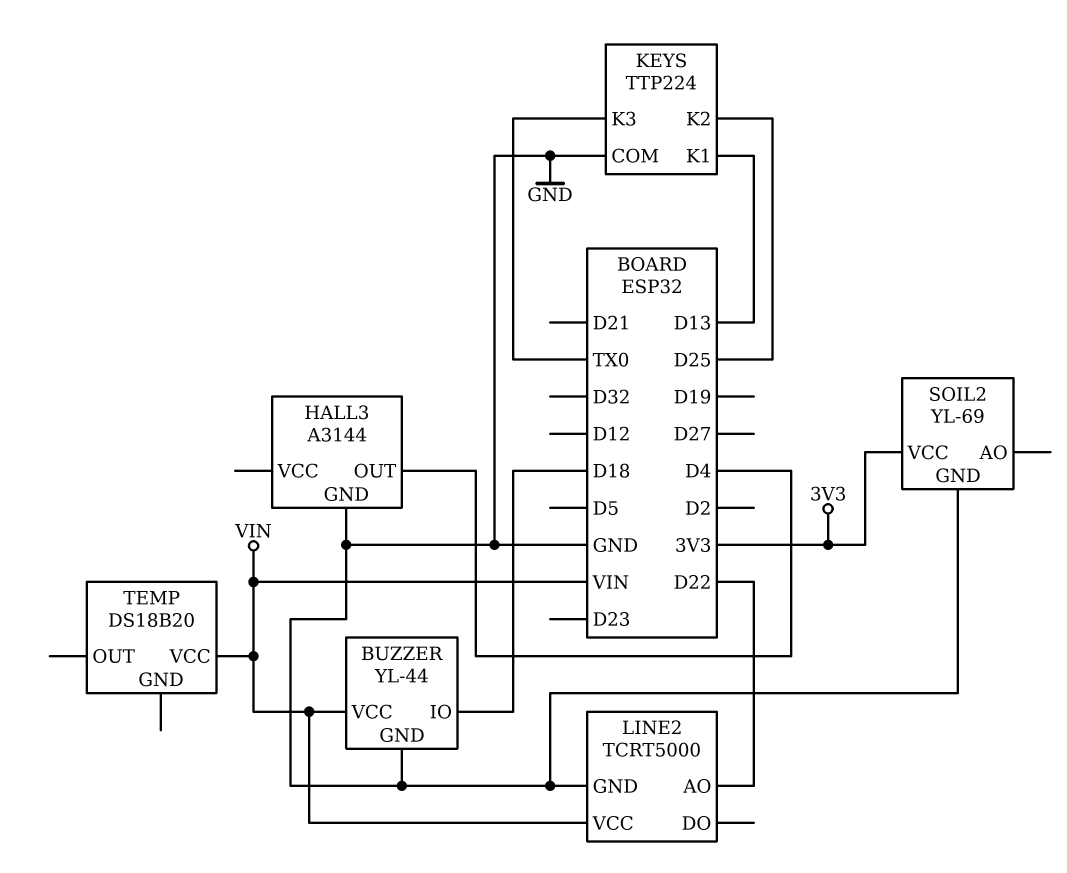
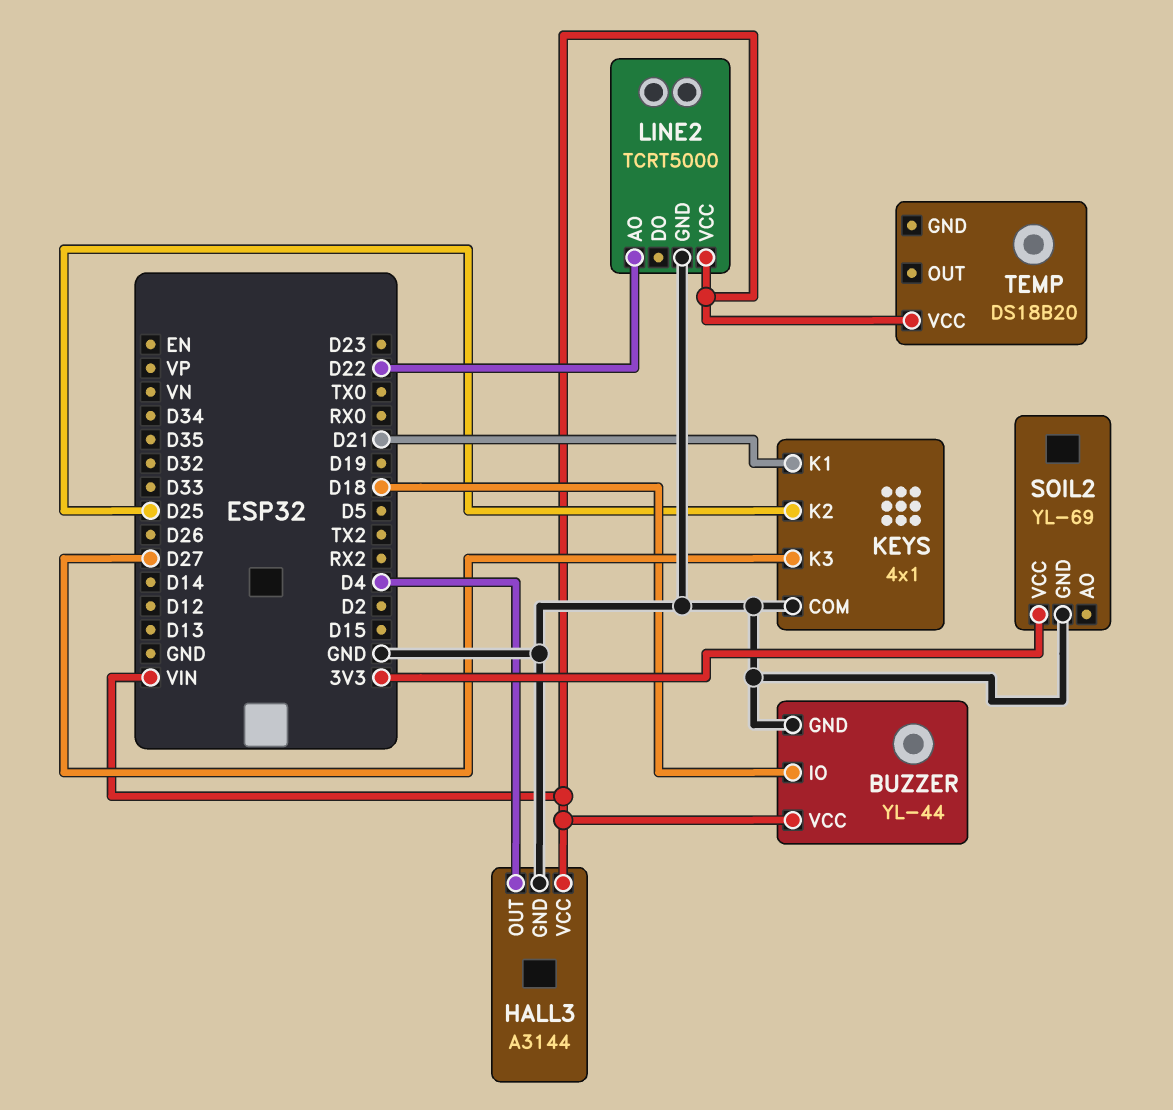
HALL3 pin VCC: none -> VIN
KEYS: TTP224 -> 4x1
KEYS pin K1: D13 -> D21
KEYS pin K3: TX0 -> D27

